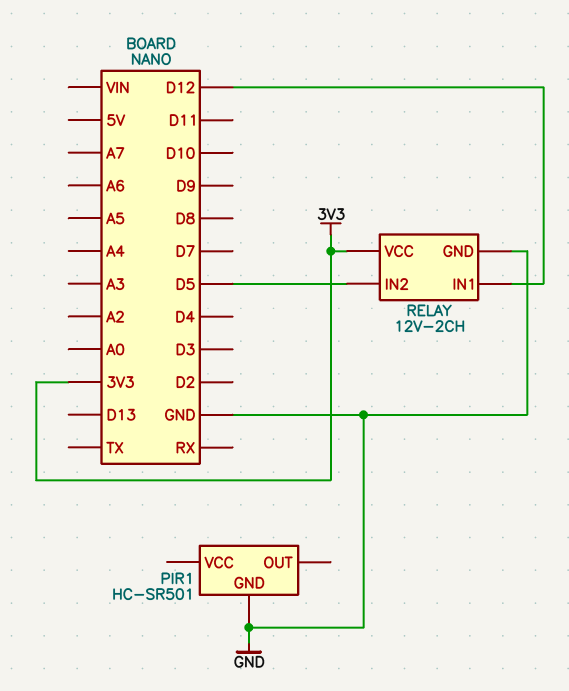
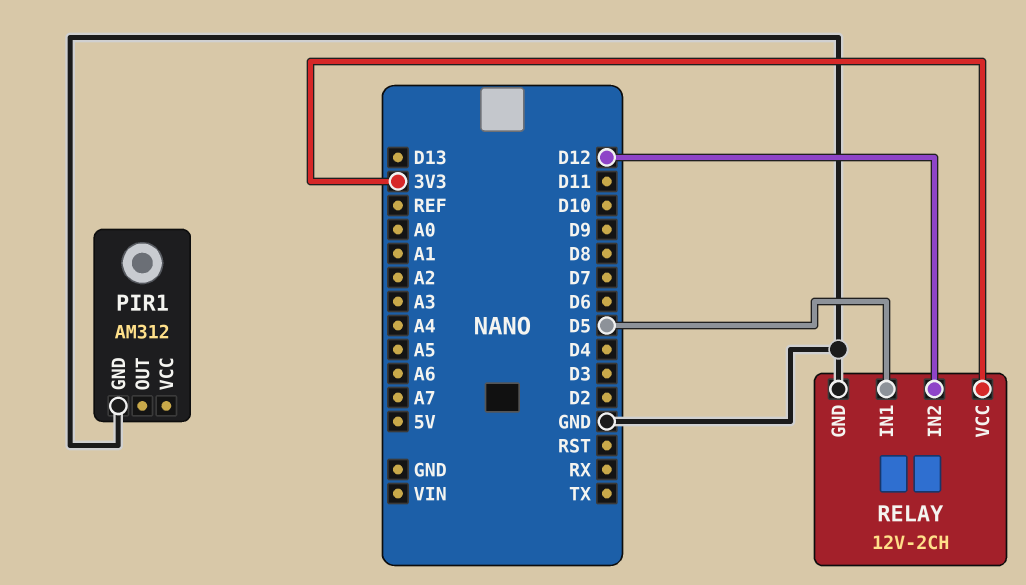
PIR1: HC-SR501 -> AM312
RELAY pin IN1: D12 -> D5
RELAY pin IN2: D5 -> D12

